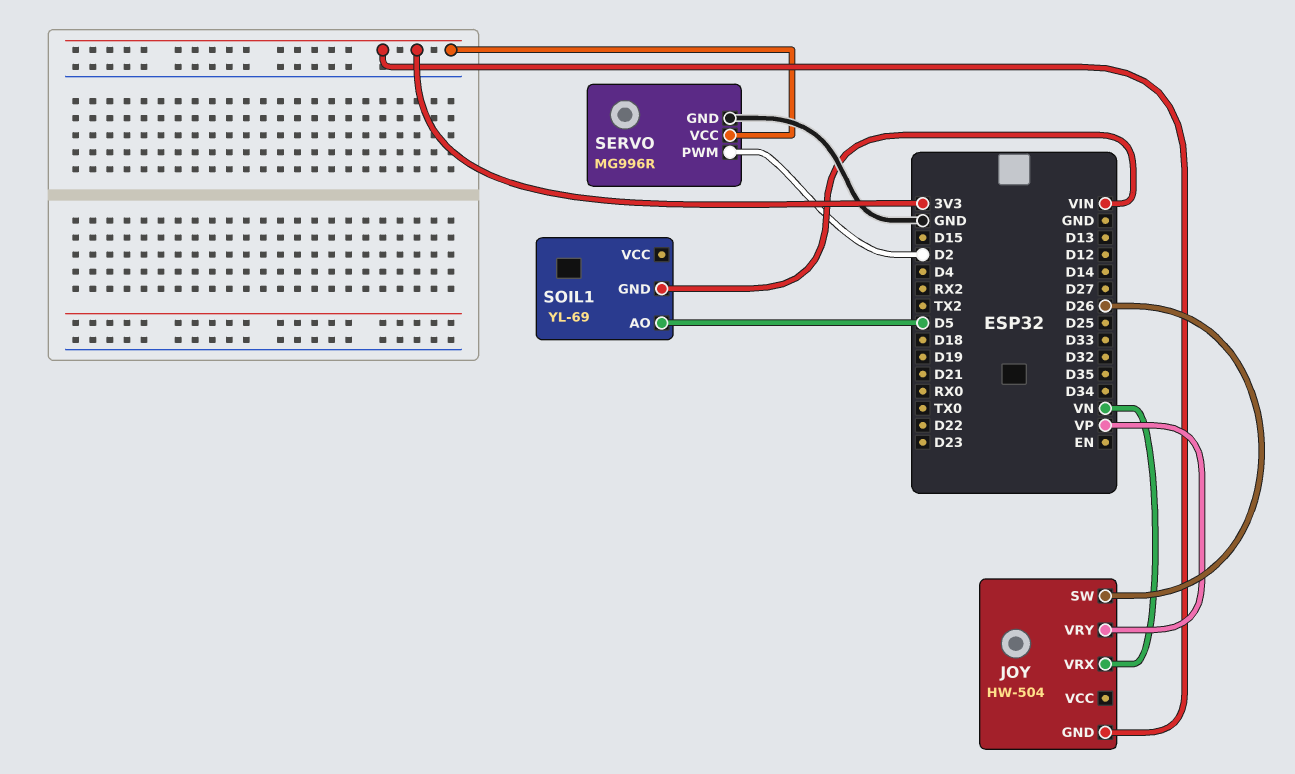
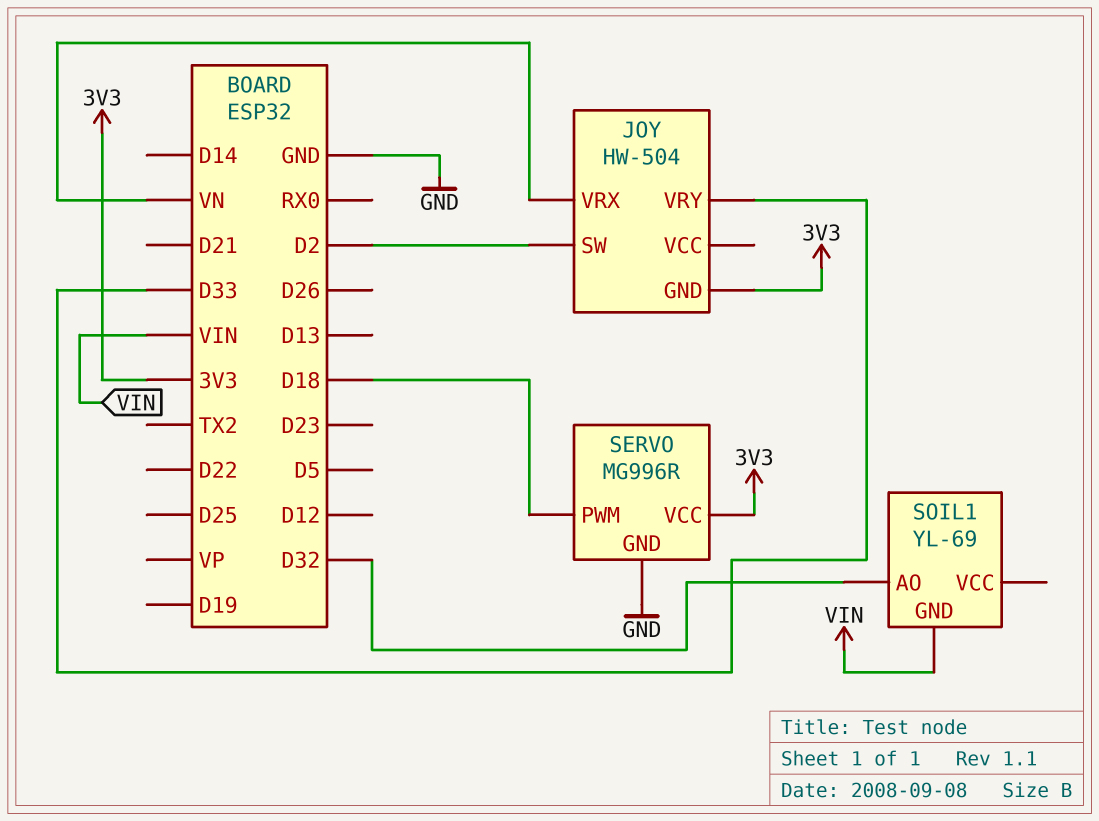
JOY pin SW: D26 -> D2
JOY pin VRY: VP -> D33
SERVO pin PWM: D2 -> D18
SOIL1 pin AO: D5 -> D32

